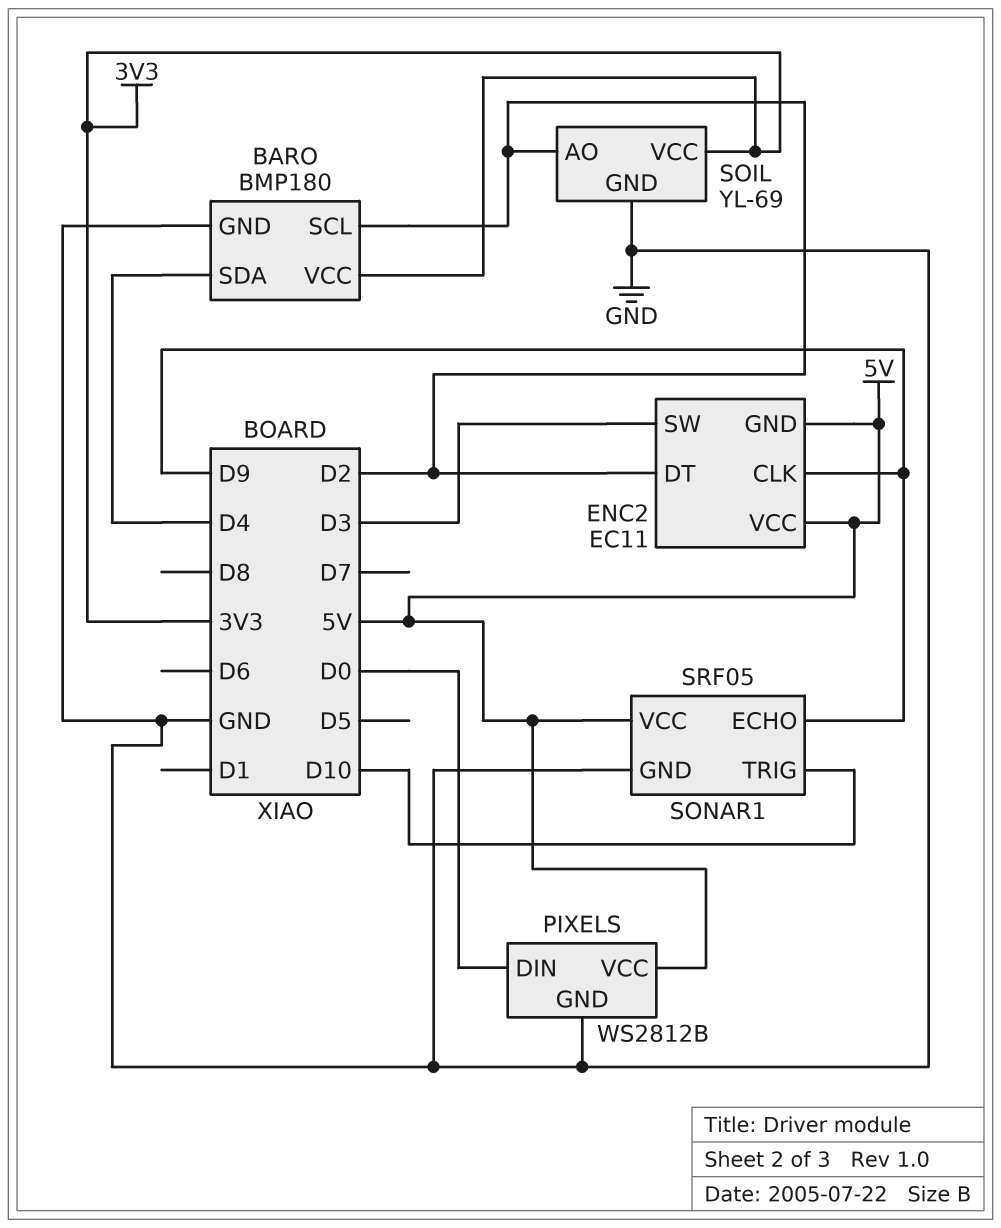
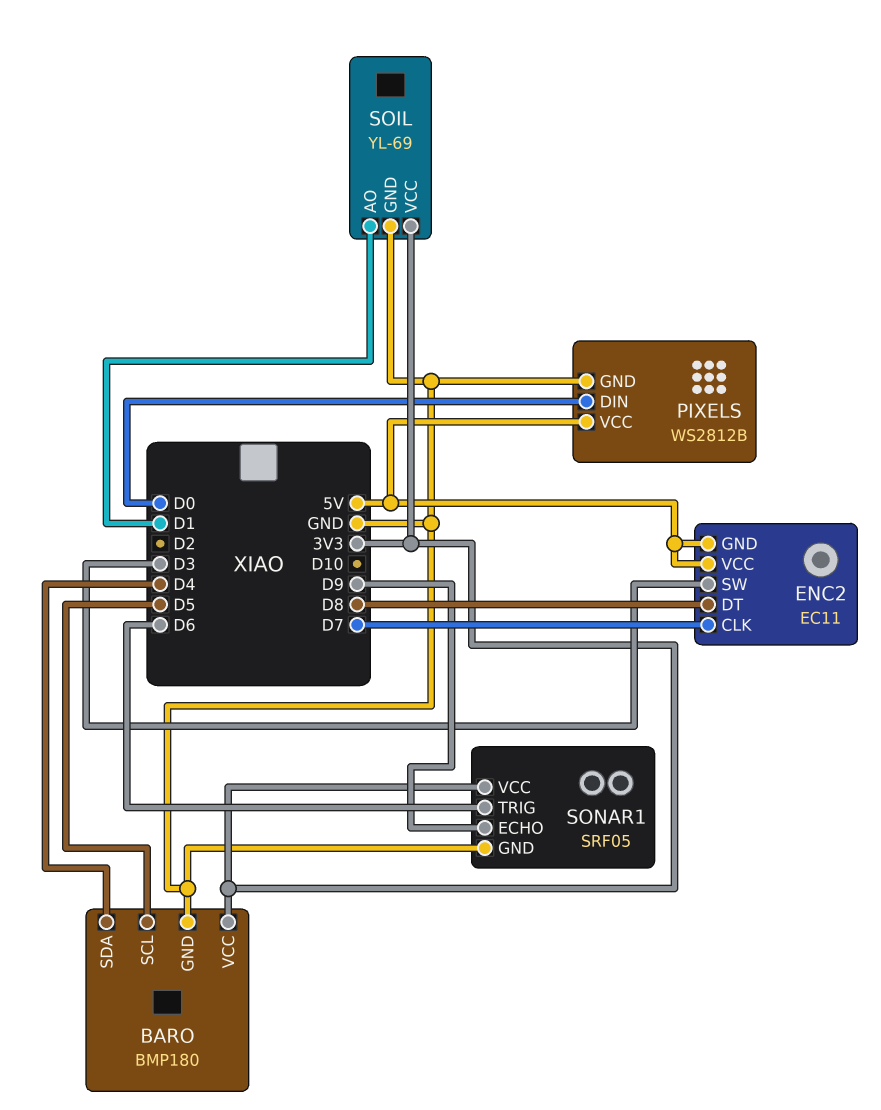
BARO pin SCL: D2 -> D5
ENC2 pin CLK: D9 -> D7
ENC2 pin DT: D2 -> D8
SOIL pin AO: D2 -> D1
SONAR1 pin TRIG: D10 -> D6
SONAR1 pin VCC: 5V -> 3V3

